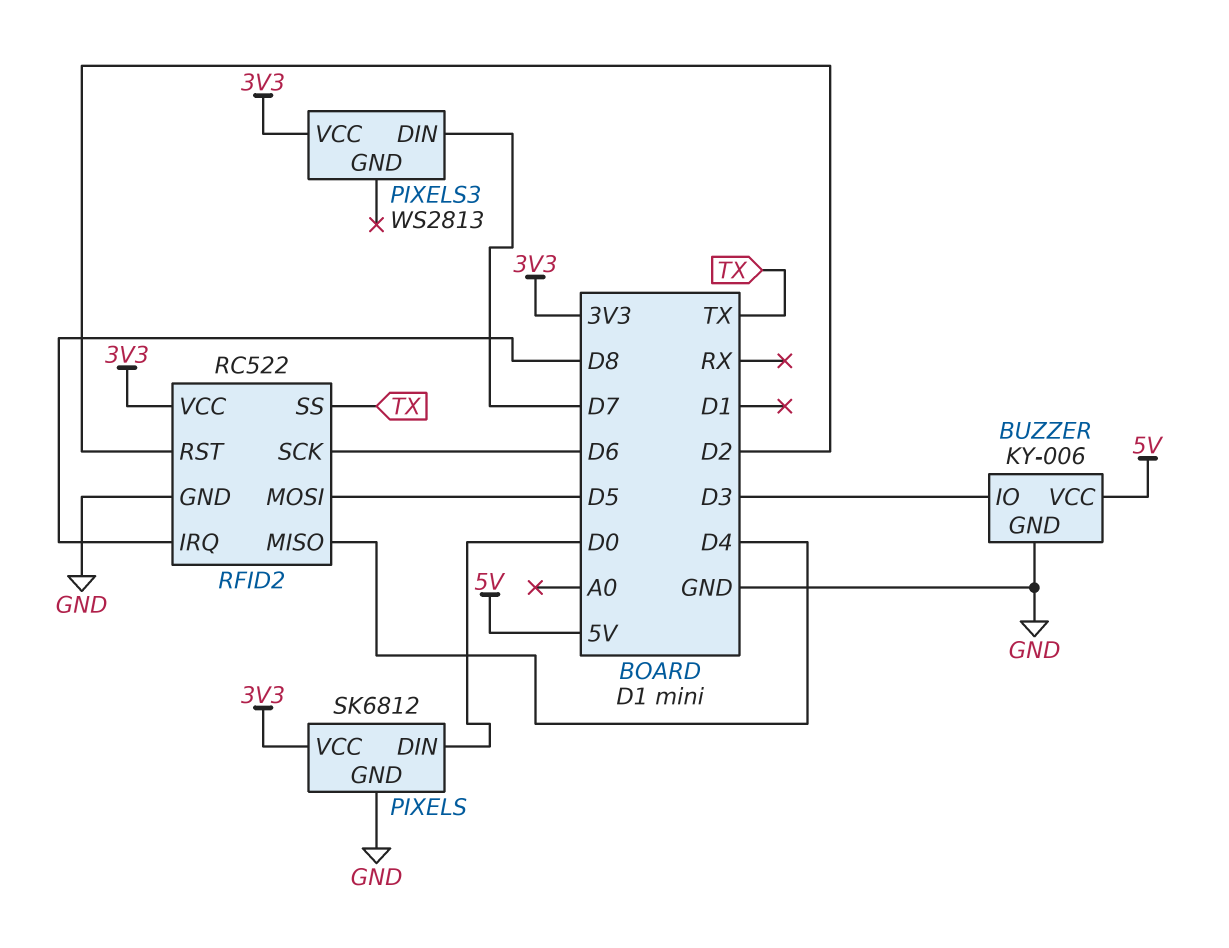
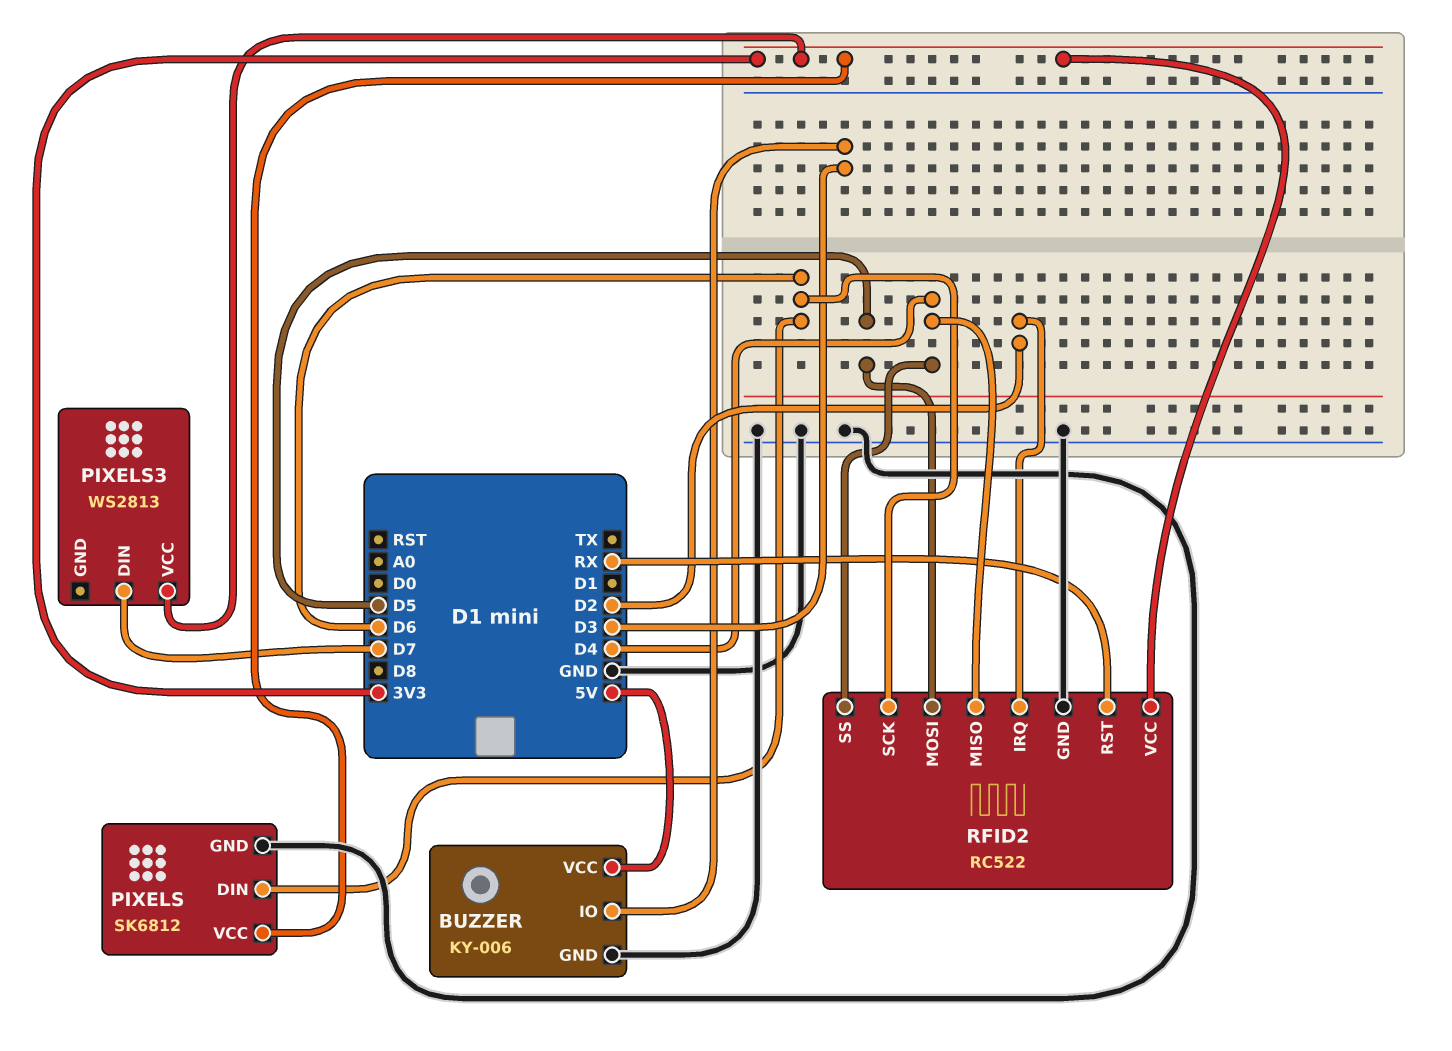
PIXELS pin DIN: D0 -> D6
RFID2 pin IRQ: D8 -> D2
RFID2 pin RST: D2 -> RX
RFID2 pin SS: TX -> D4

